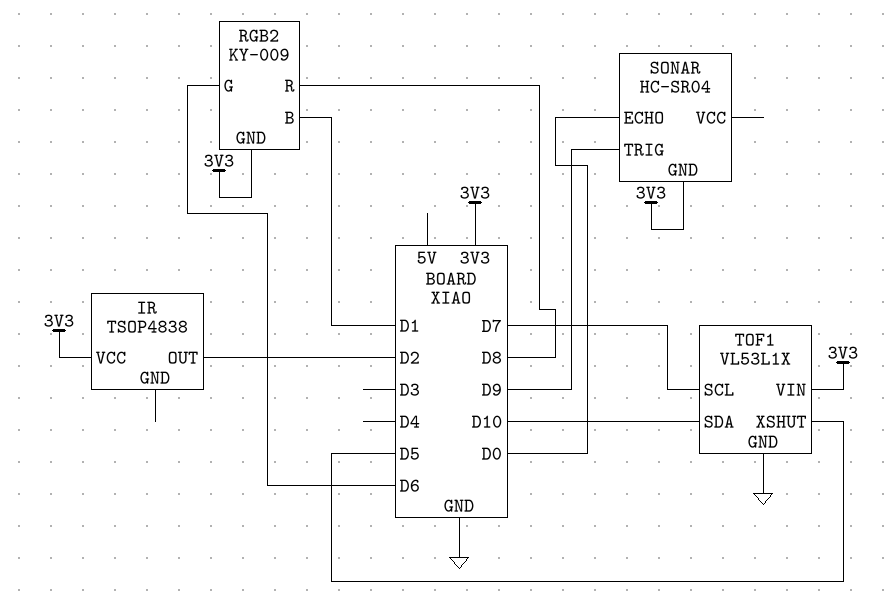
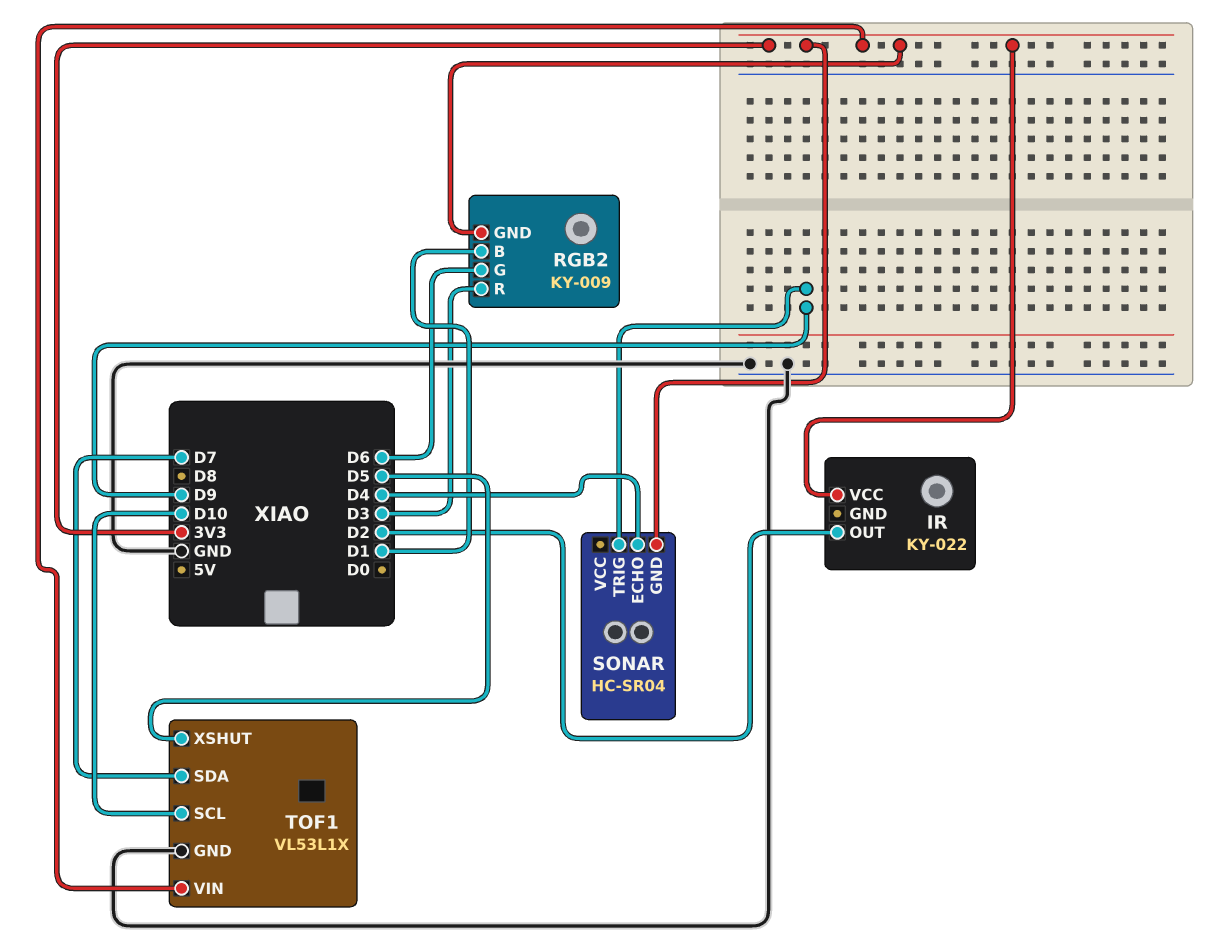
IR: TSOP4838 -> KY-022
RGB2 pin R: D8 -> D3
SONAR pin ECHO: D0 -> D4
TOF1 pin SCL: D7 -> D10
TOF1 pin SDA: D10 -> D7

